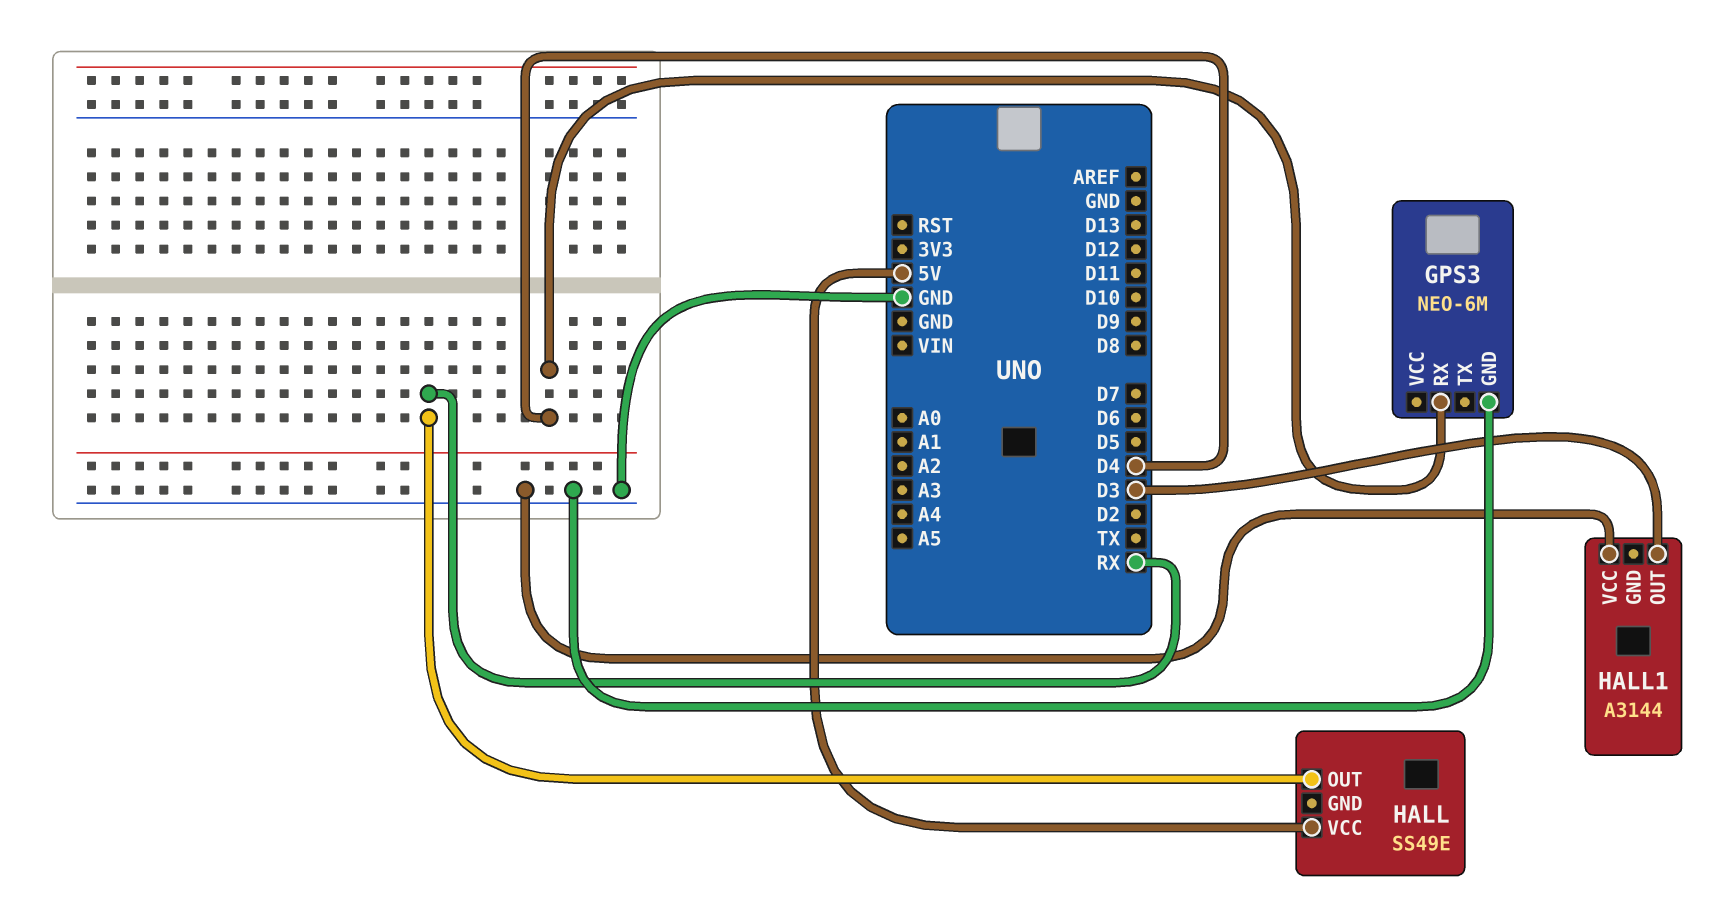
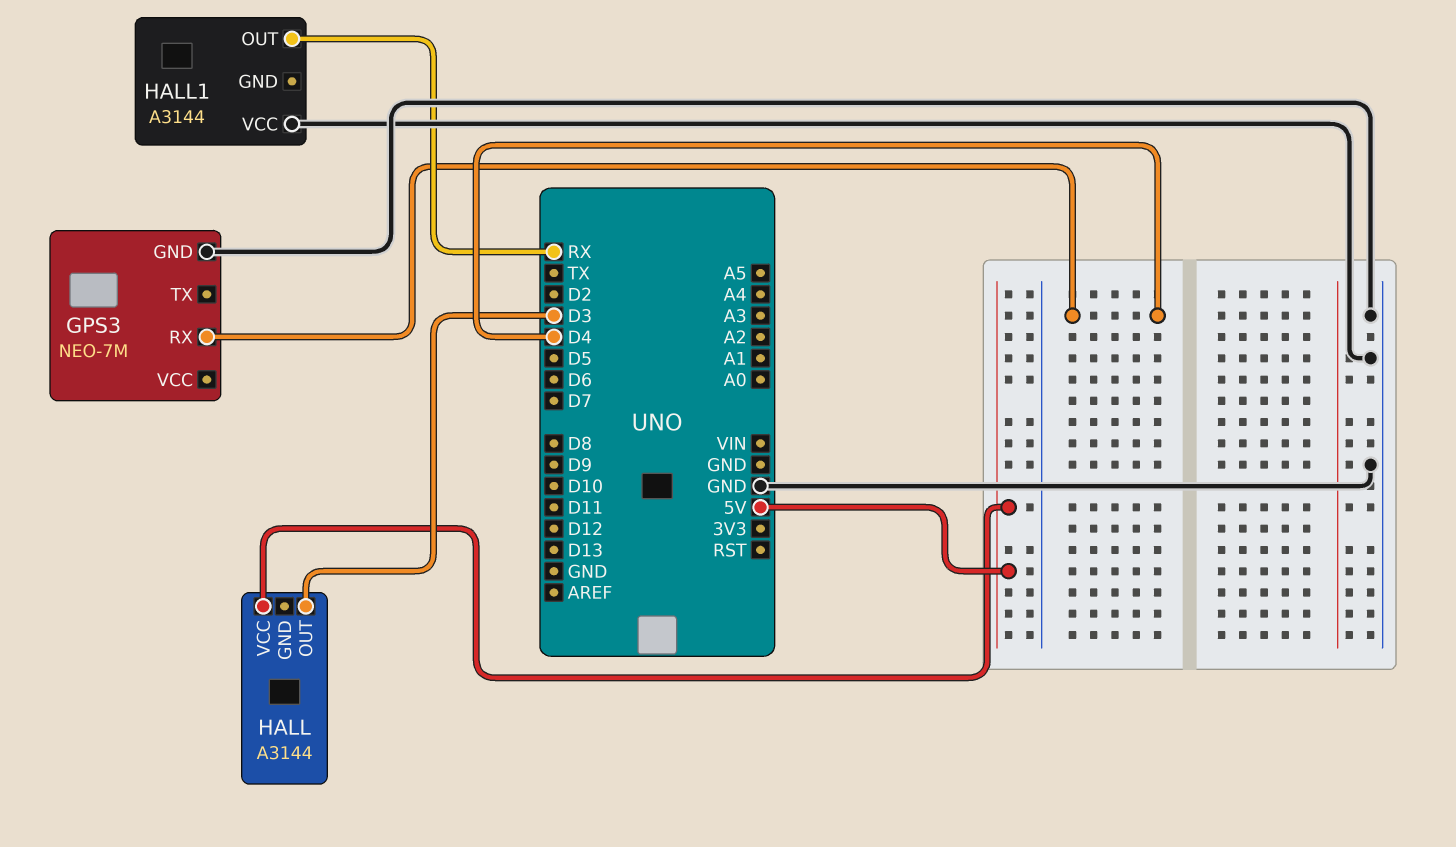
GPS3: NEO-6M -> NEO-7M
HALL: SS49E -> A3144
HALL pin OUT: RX -> D3
HALL1 pin OUT: D3 -> RX

